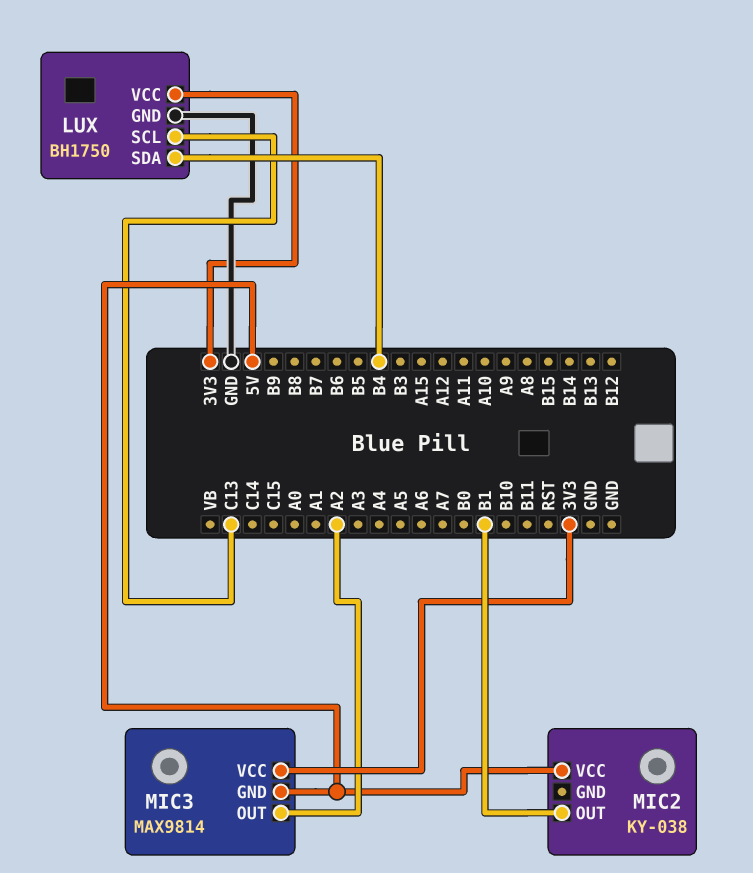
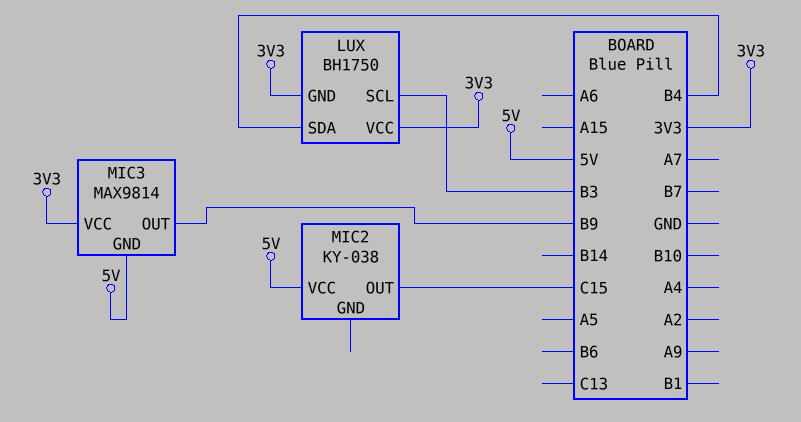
LUX pin GND: GND -> 3V3
LUX pin SCL: C13 -> B3
MIC2 pin OUT: B1 -> C15
MIC3 pin OUT: A2 -> B9

